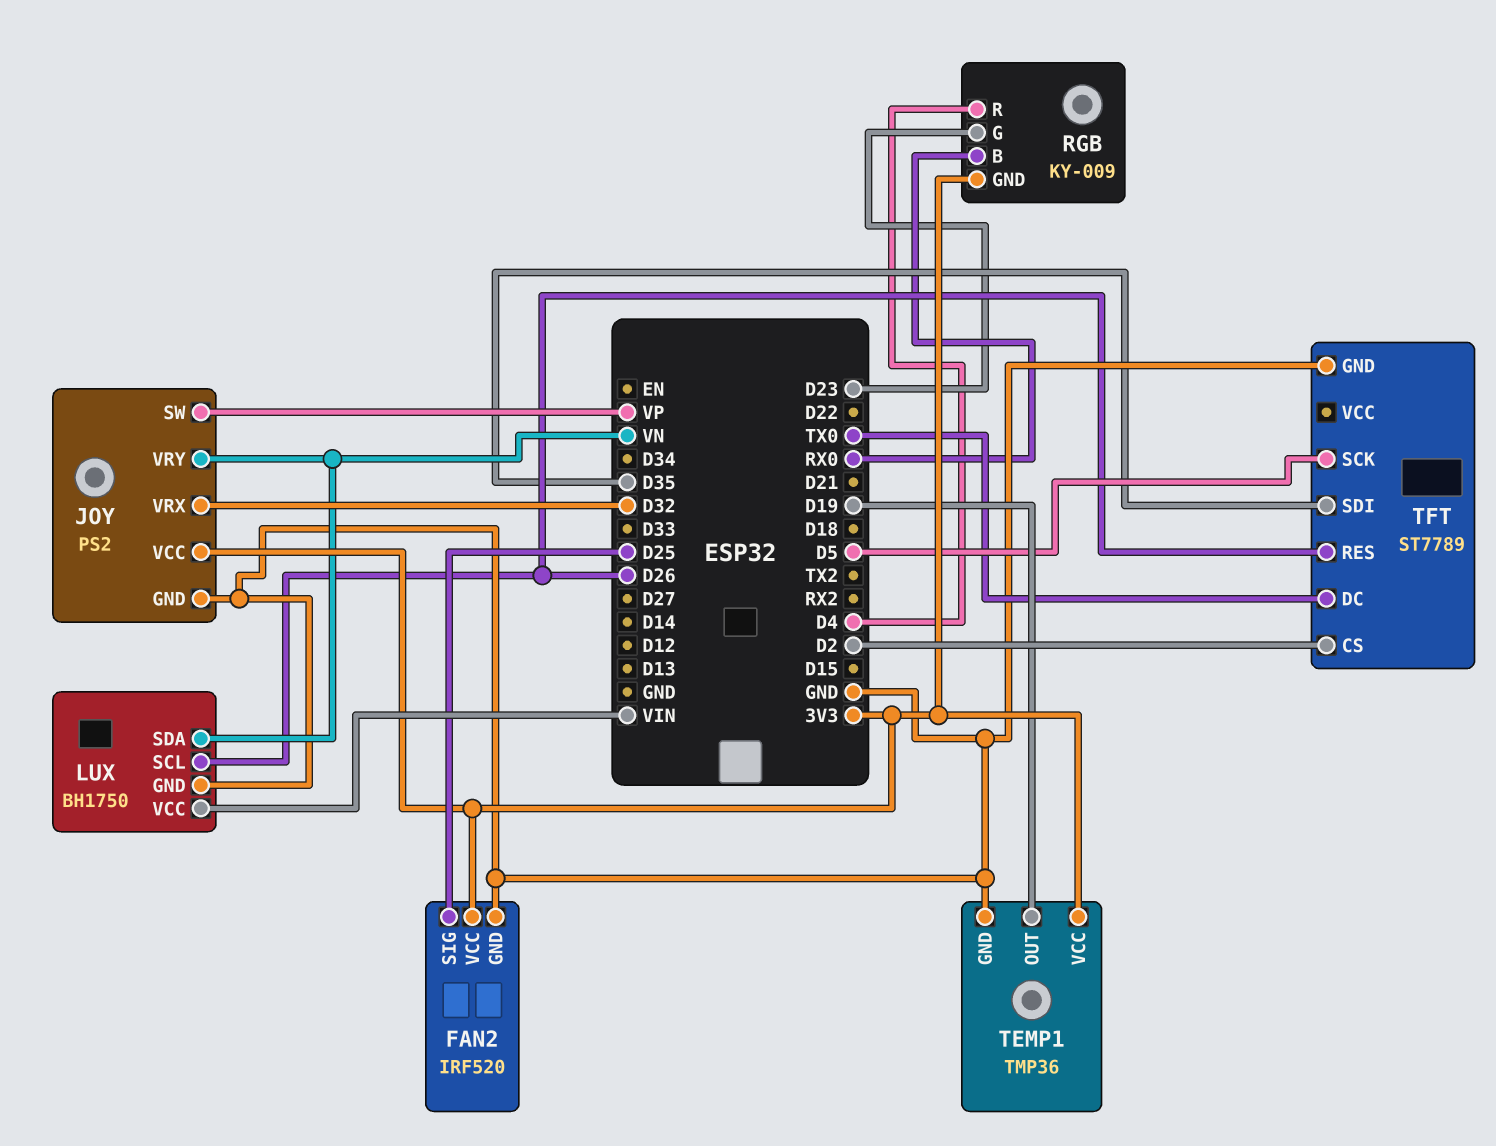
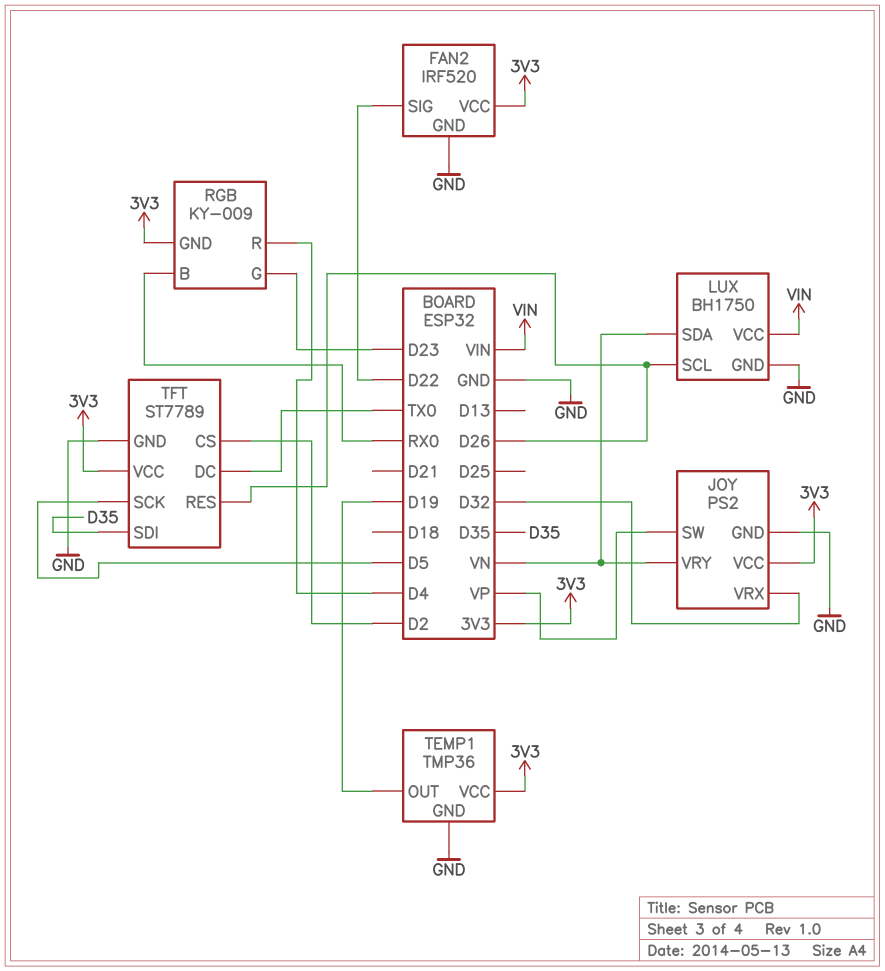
FAN2 pin SIG: D25 -> D22
TFT pin VCC: none -> 3V3

